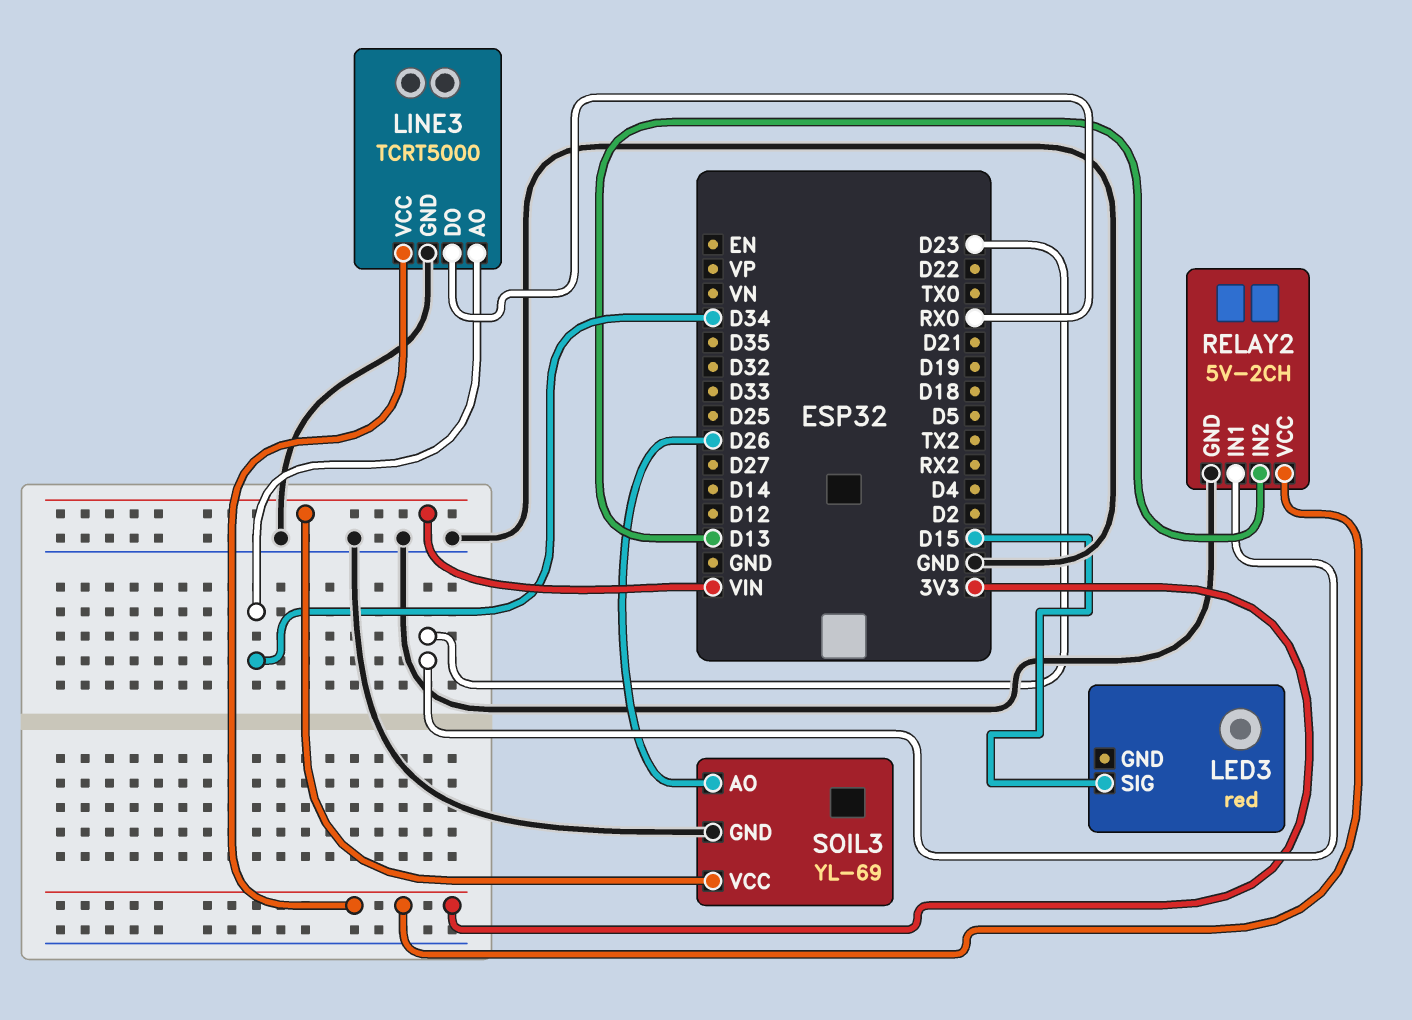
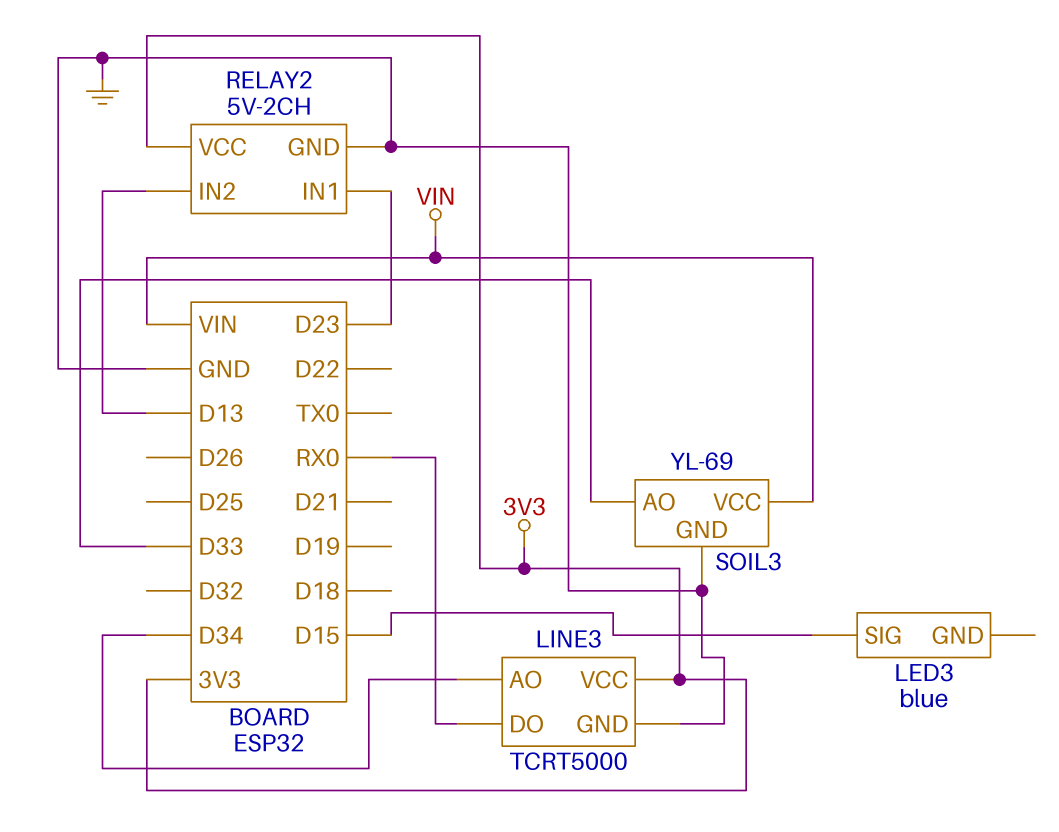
LED3: red -> blue
SOIL3 pin AO: D26 -> D33

